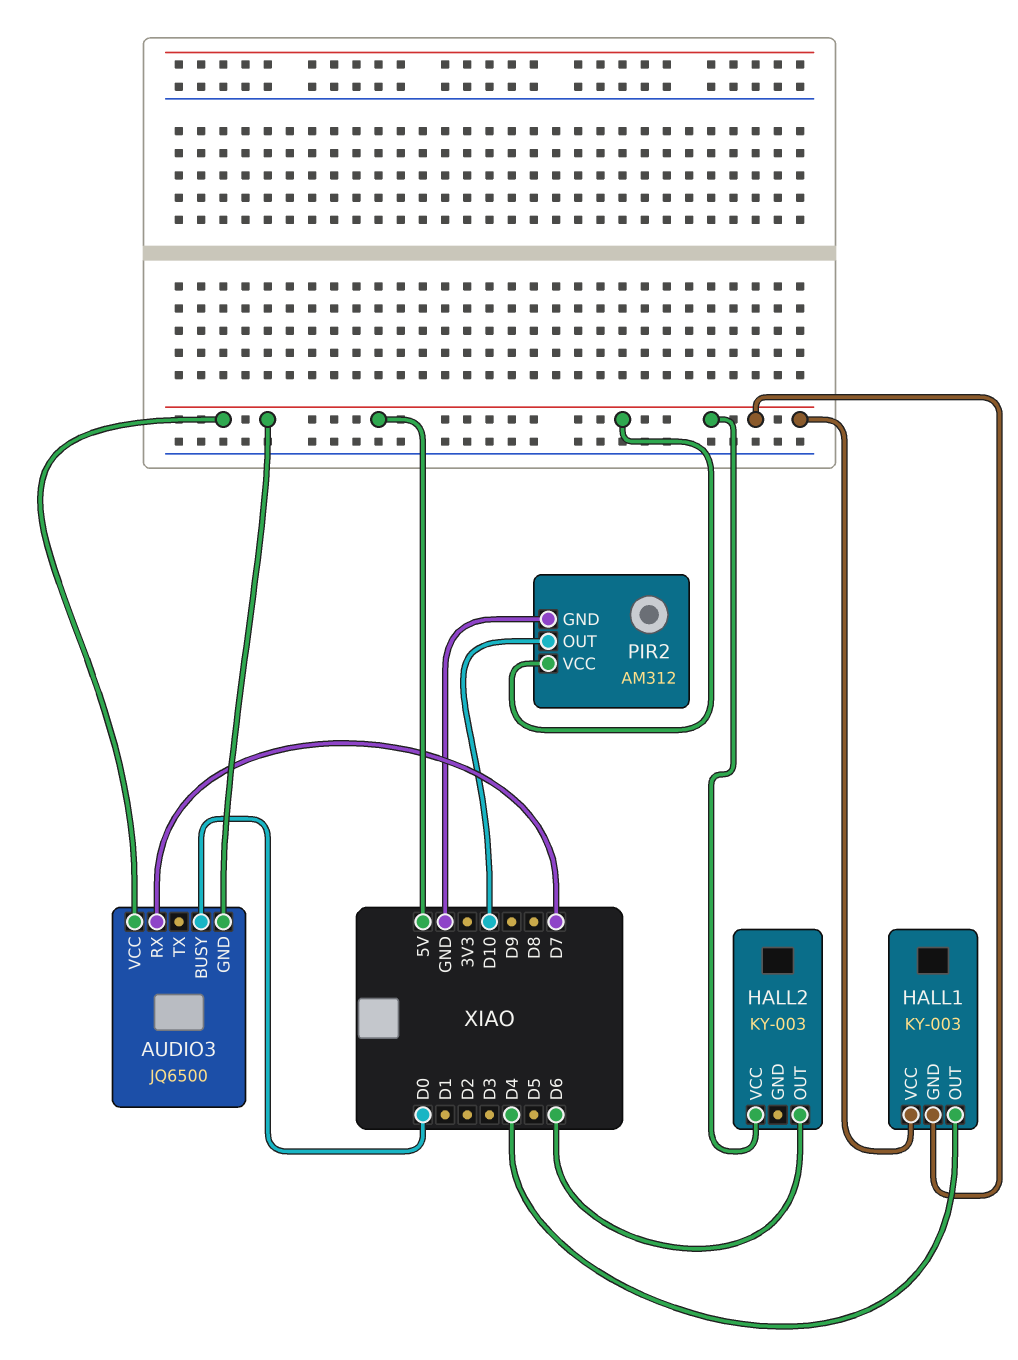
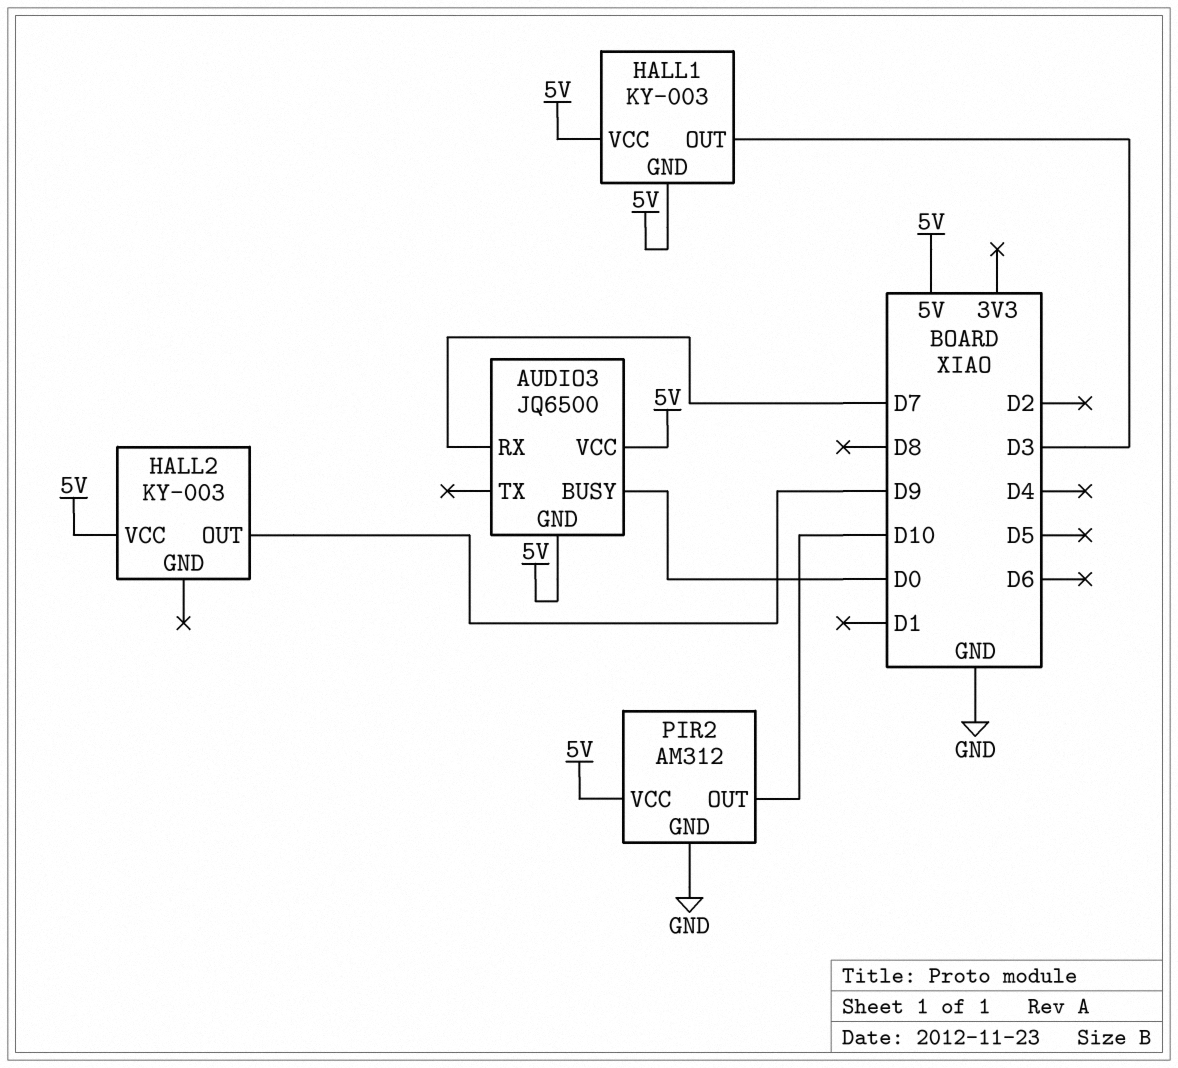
HALL1 pin OUT: D4 -> D3
HALL2 pin OUT: D6 -> D9

